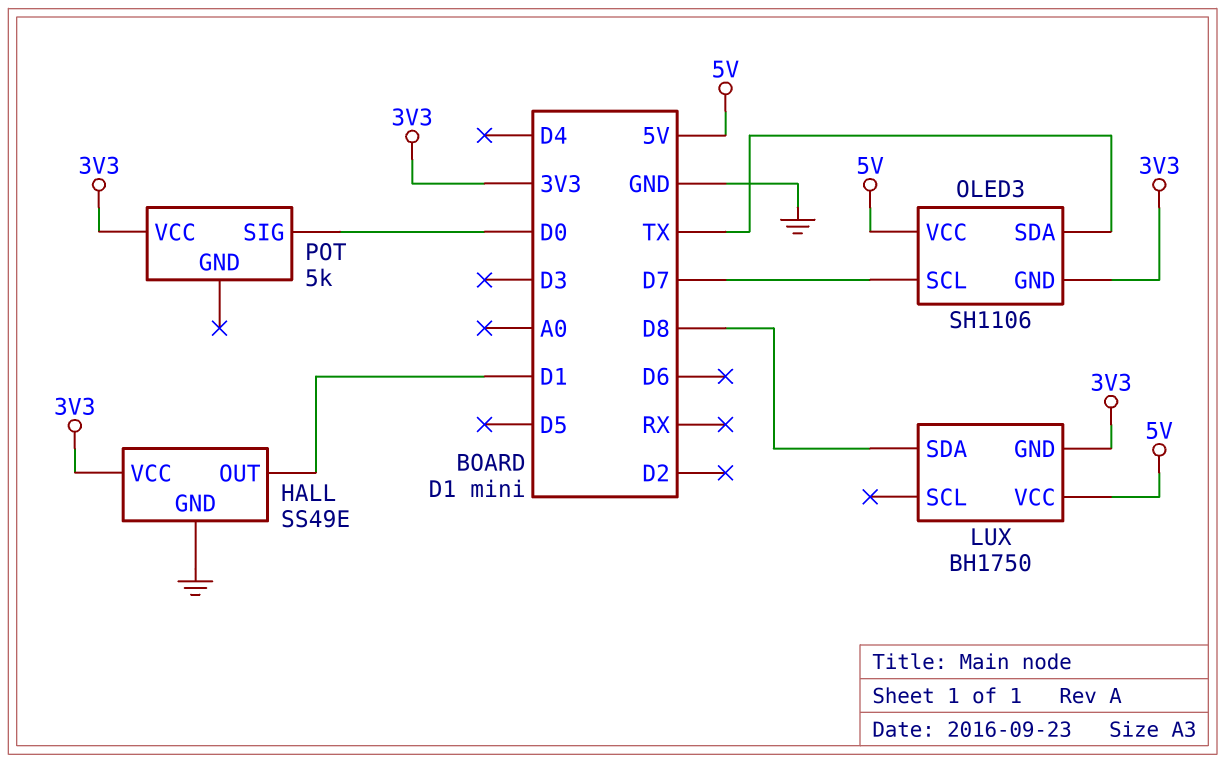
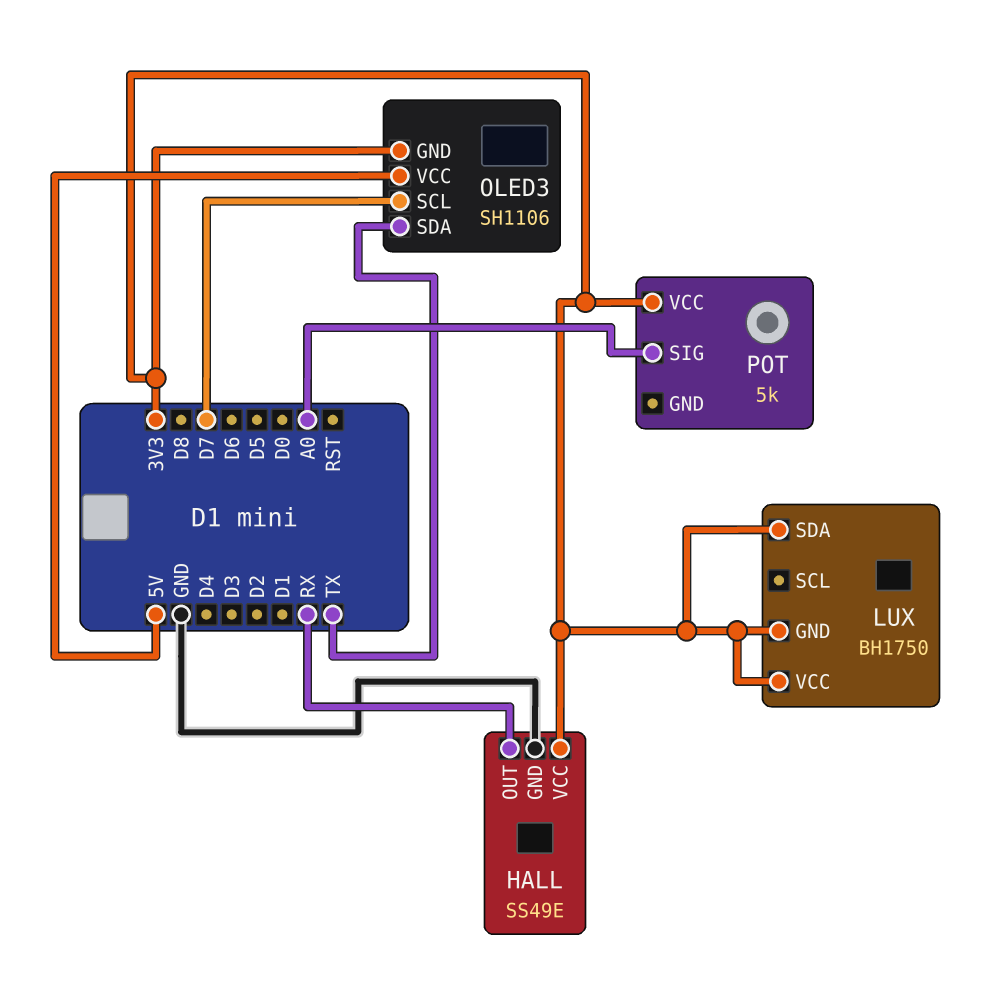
HALL pin OUT: D1 -> RX
LUX pin SDA: D8 -> 3V3
LUX pin VCC: 5V -> 3V3
POT pin SIG: D0 -> A0

